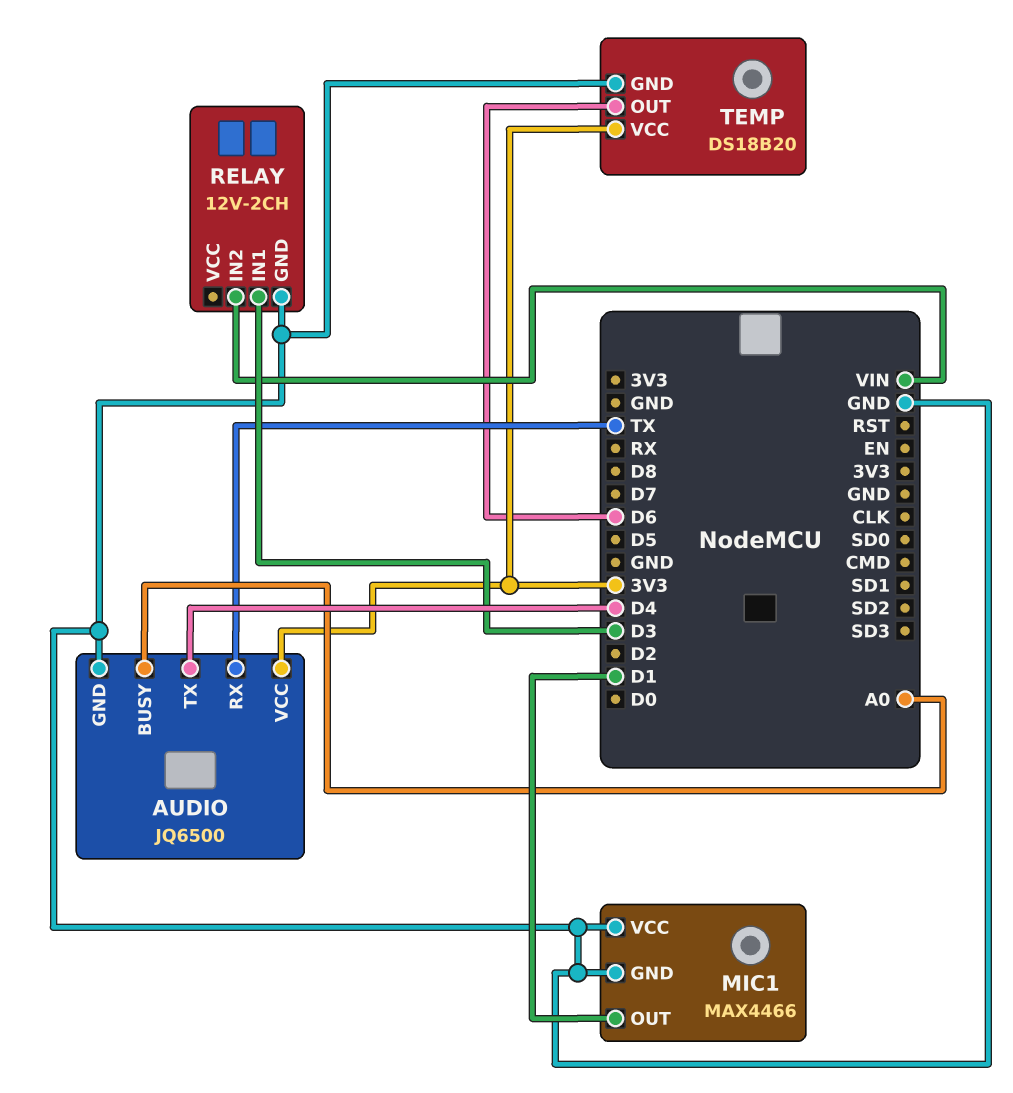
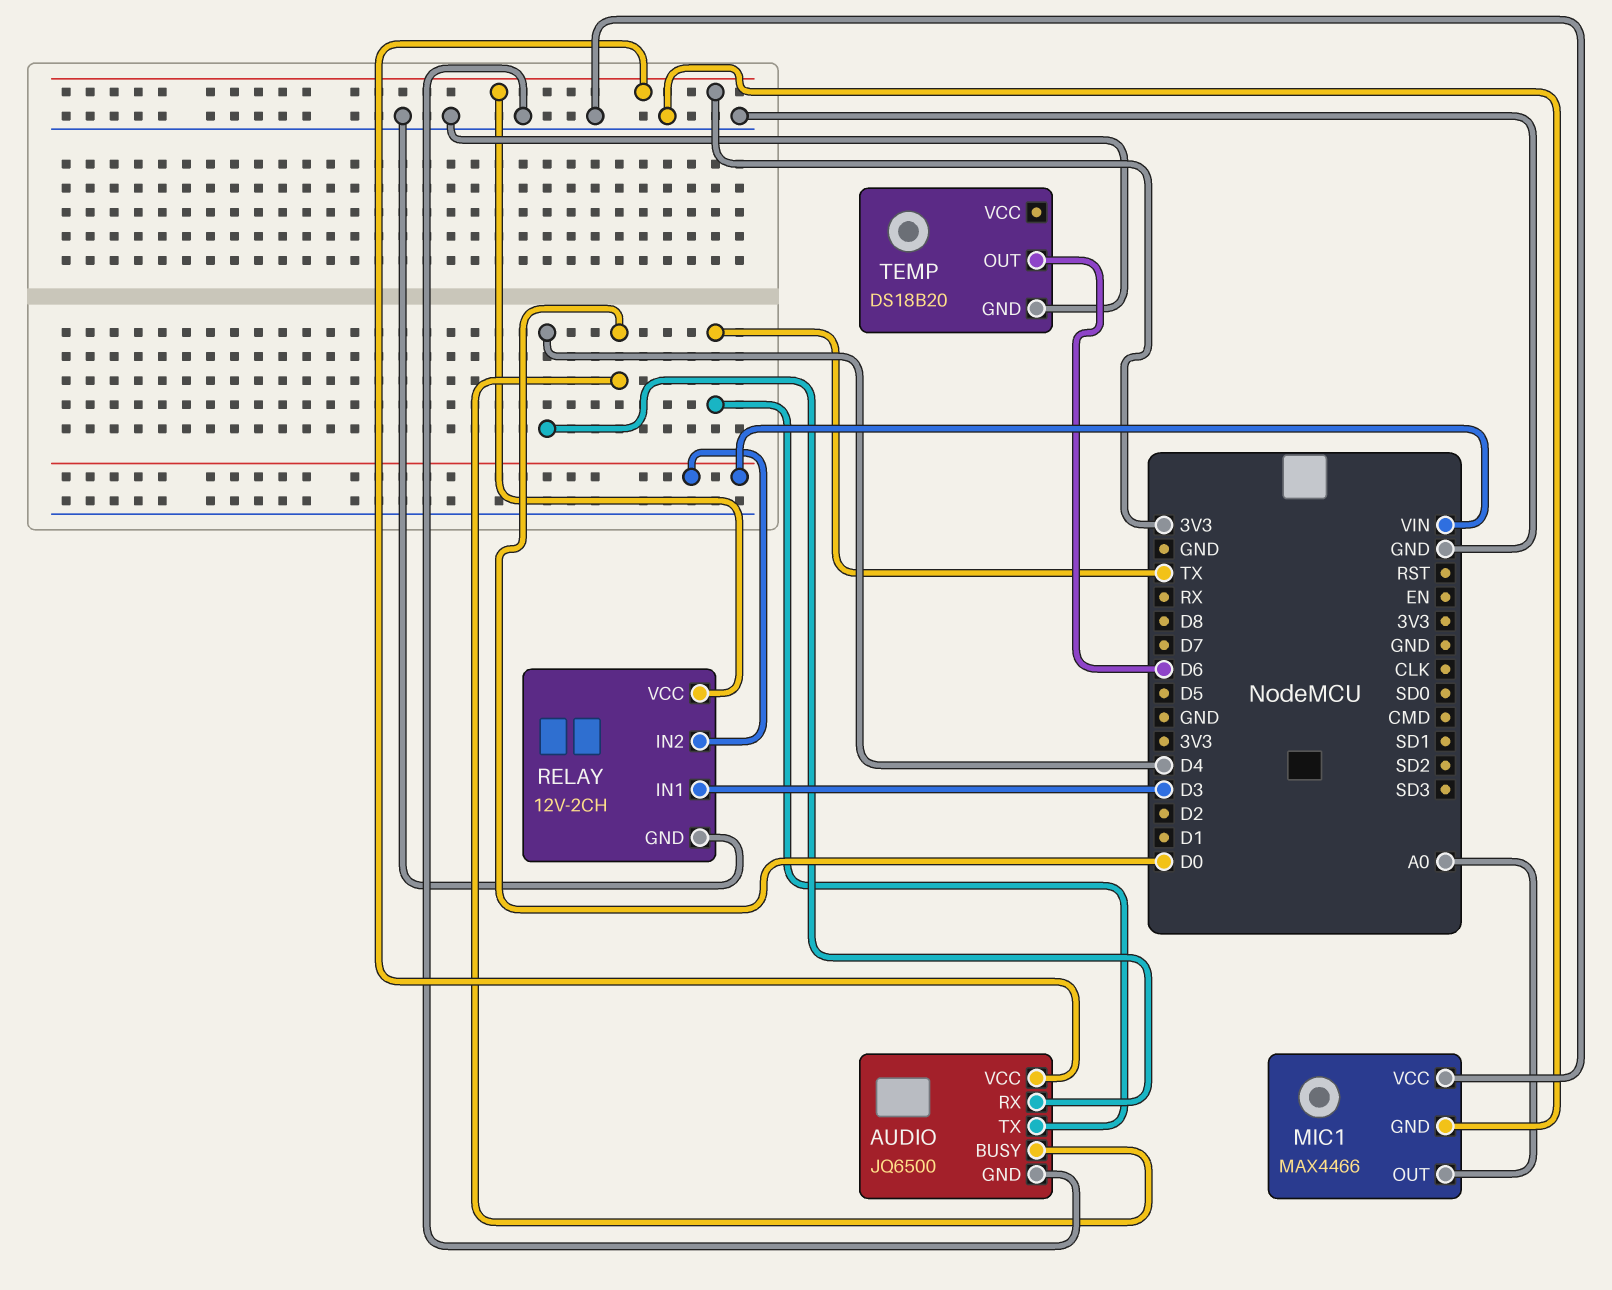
AUDIO pin BUSY: A0 -> D0
AUDIO pin RX: TX -> D4
AUDIO pin TX: D4 -> TX
MIC1 pin OUT: D1 -> A0
RELAY pin VCC: none -> 3V3
TEMP pin VCC: 3V3 -> none

